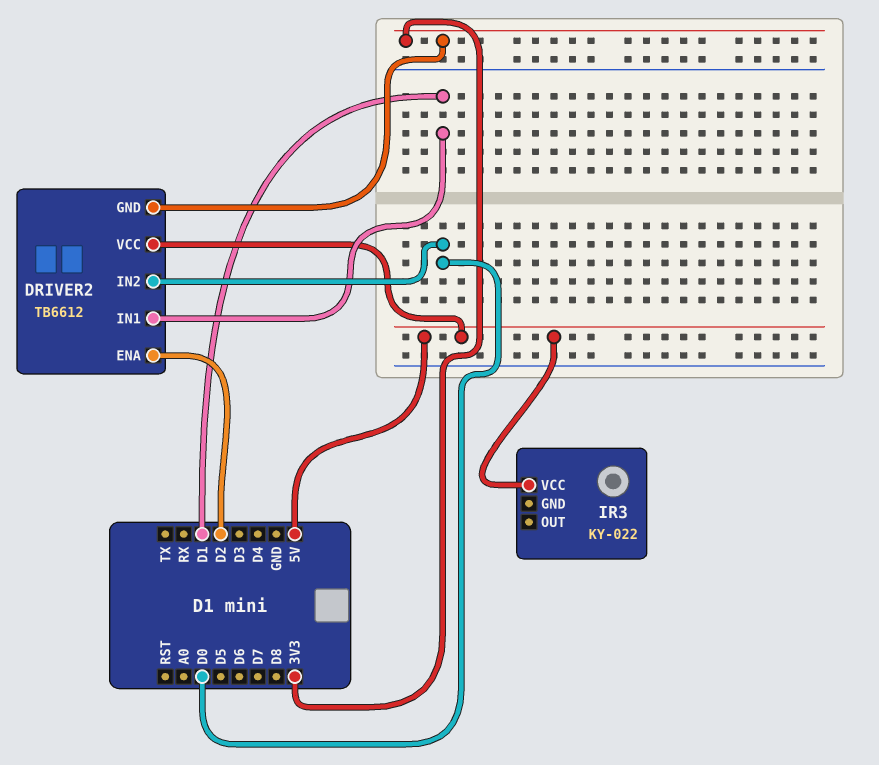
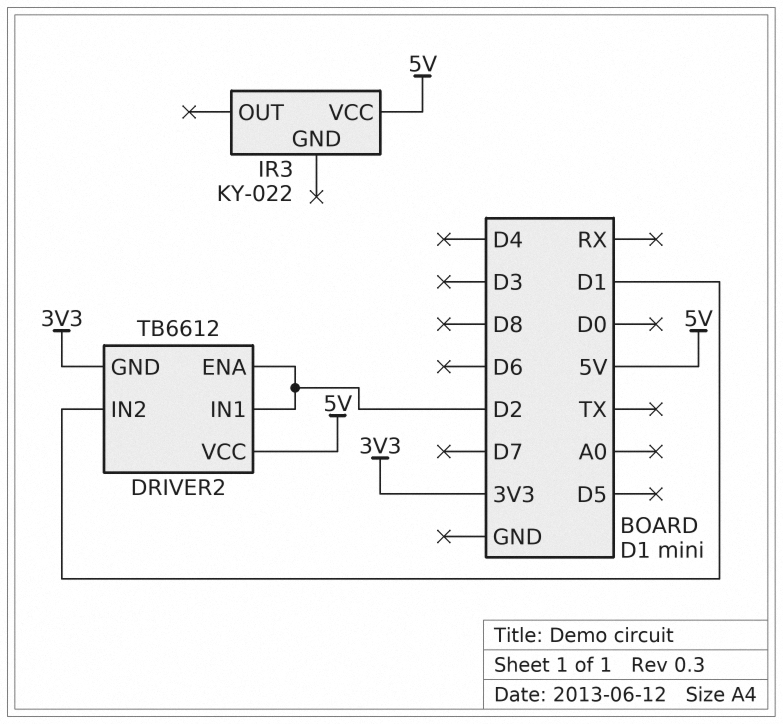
DRIVER2 pin IN1: D1 -> D2
DRIVER2 pin IN2: D0 -> D1

